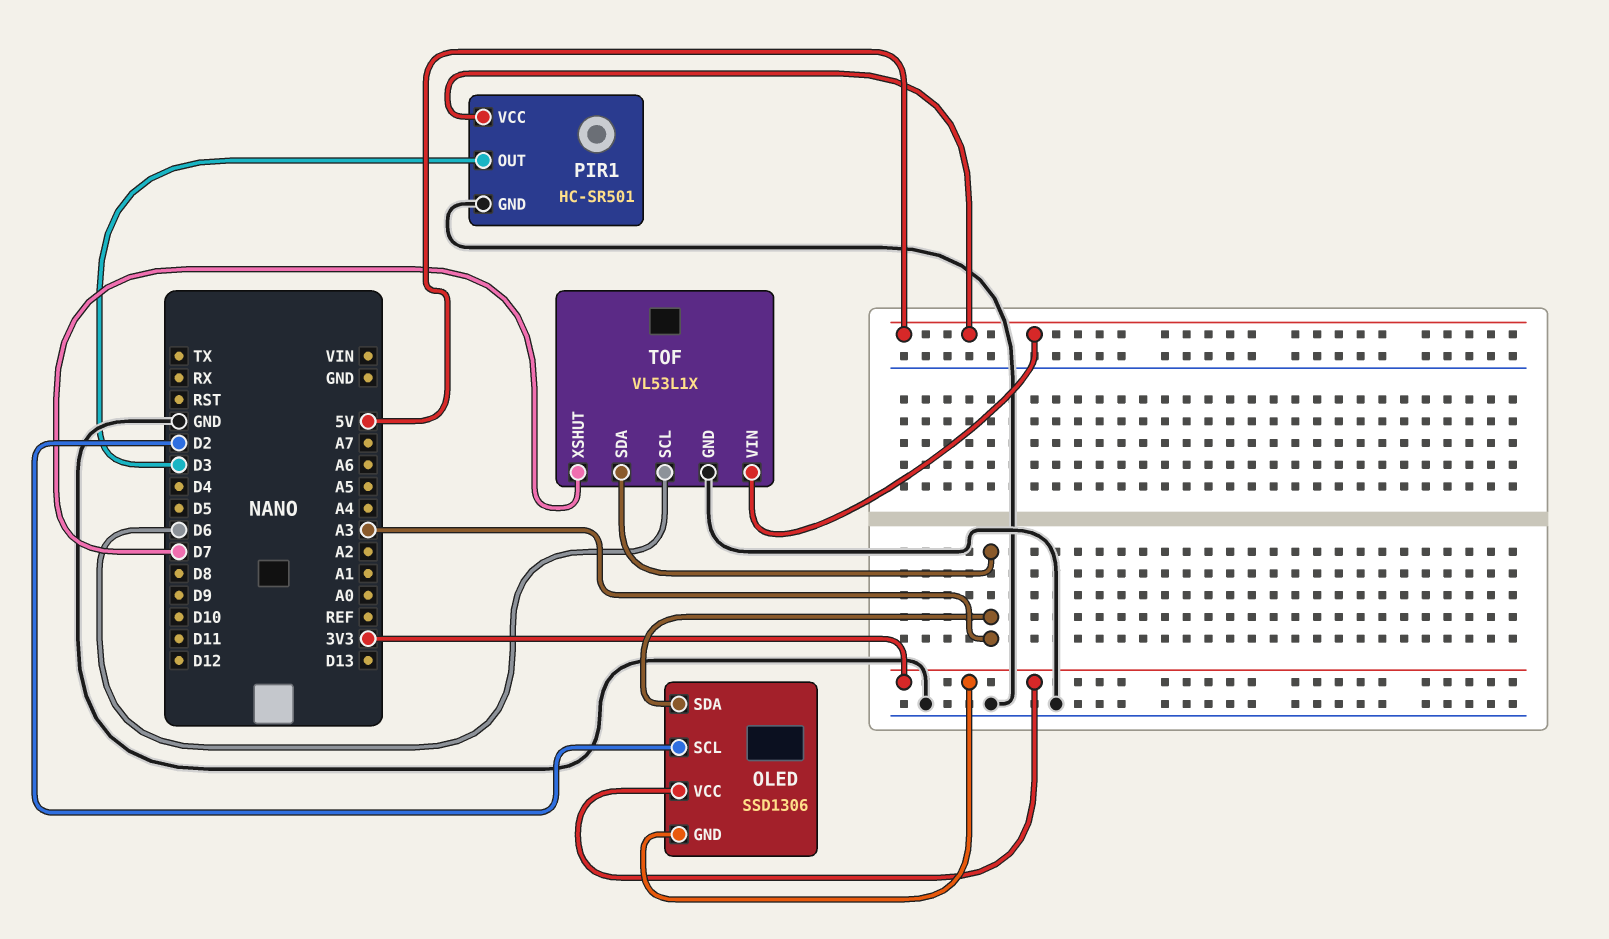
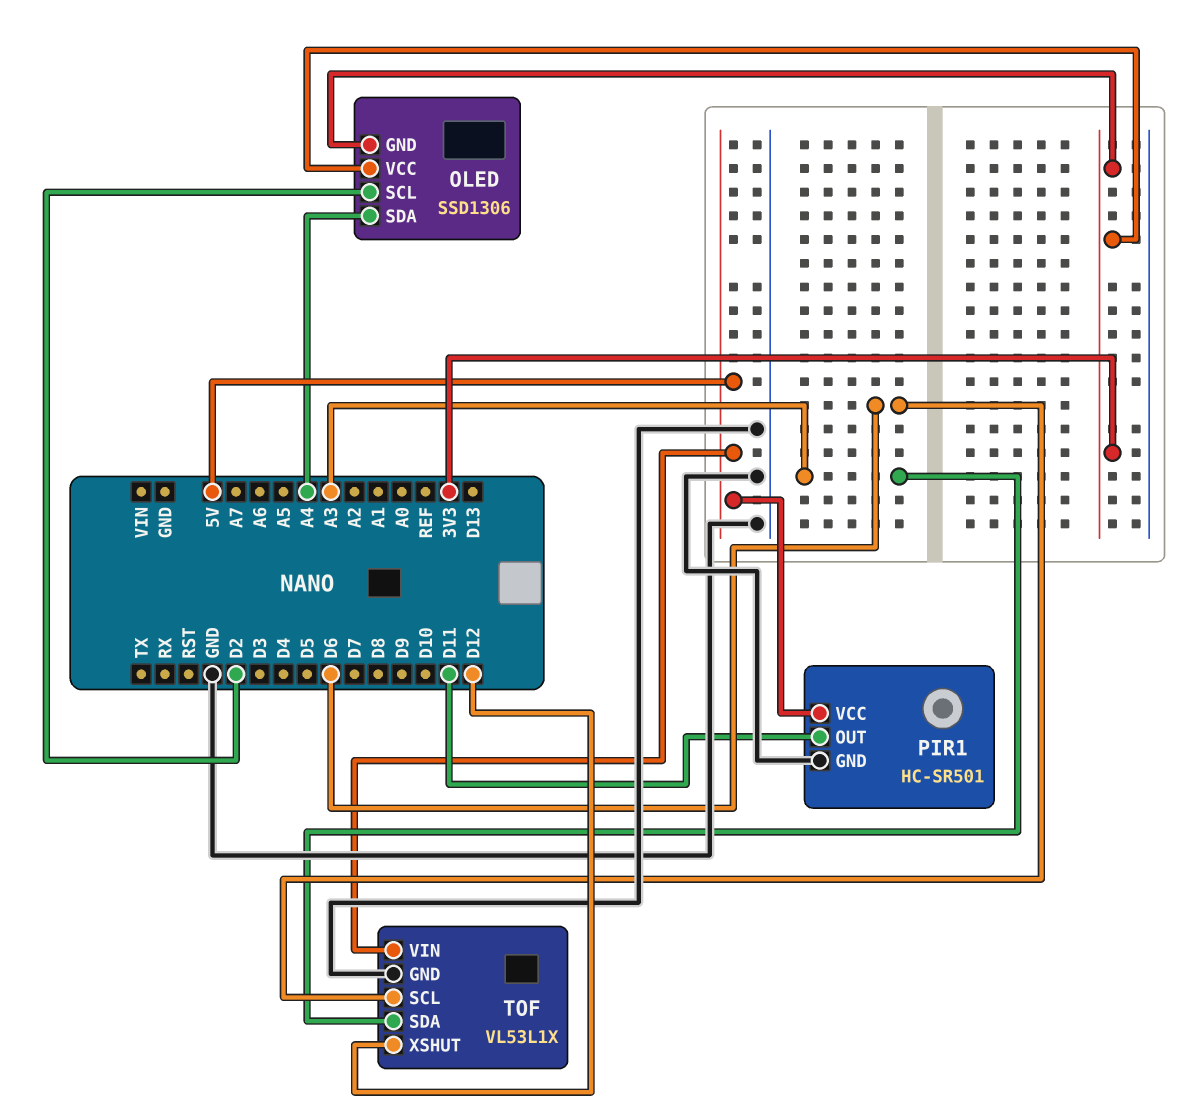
OLED pin SDA: A3 -> A4
PIR1 pin OUT: D3 -> D11
TOF pin XSHUT: D7 -> D12

